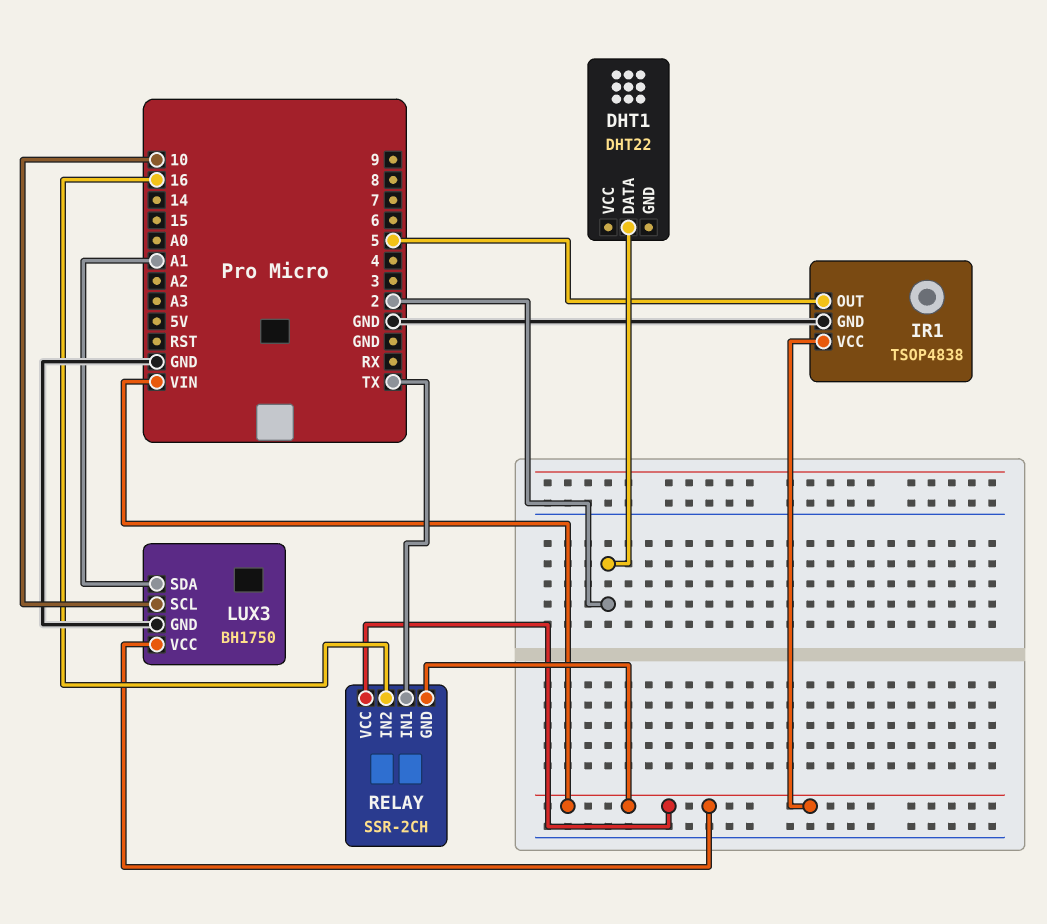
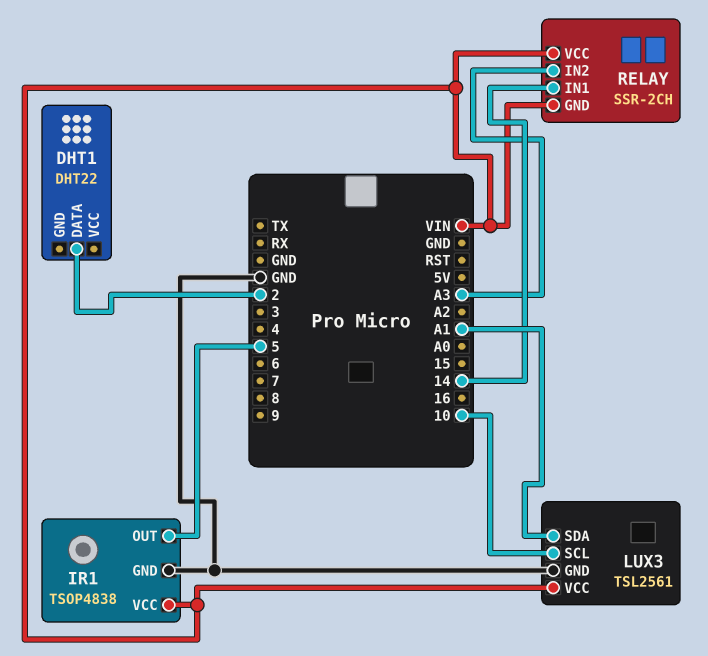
LUX3: BH1750 -> TSL2561
RELAY pin IN1: TX -> 14
RELAY pin IN2: 16 -> A3

